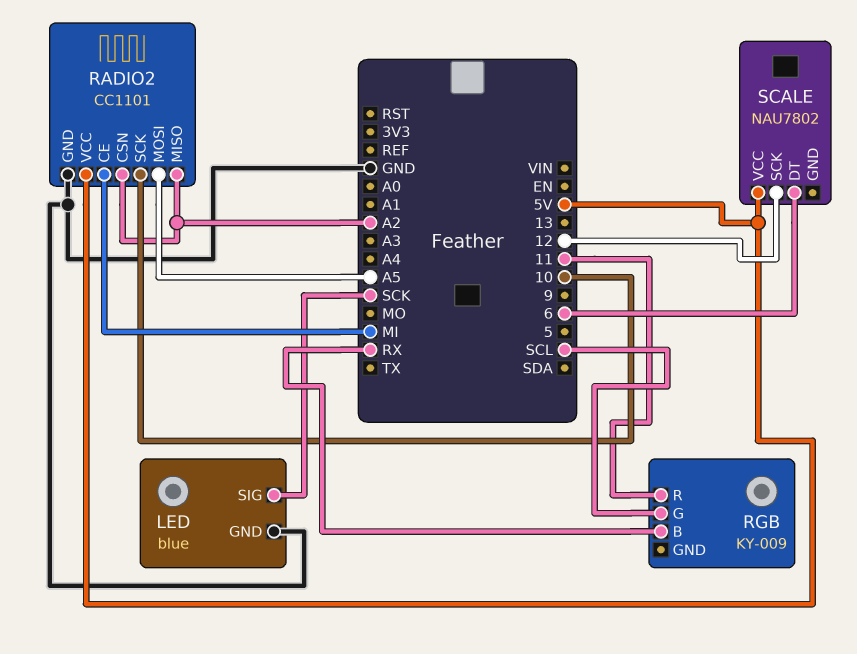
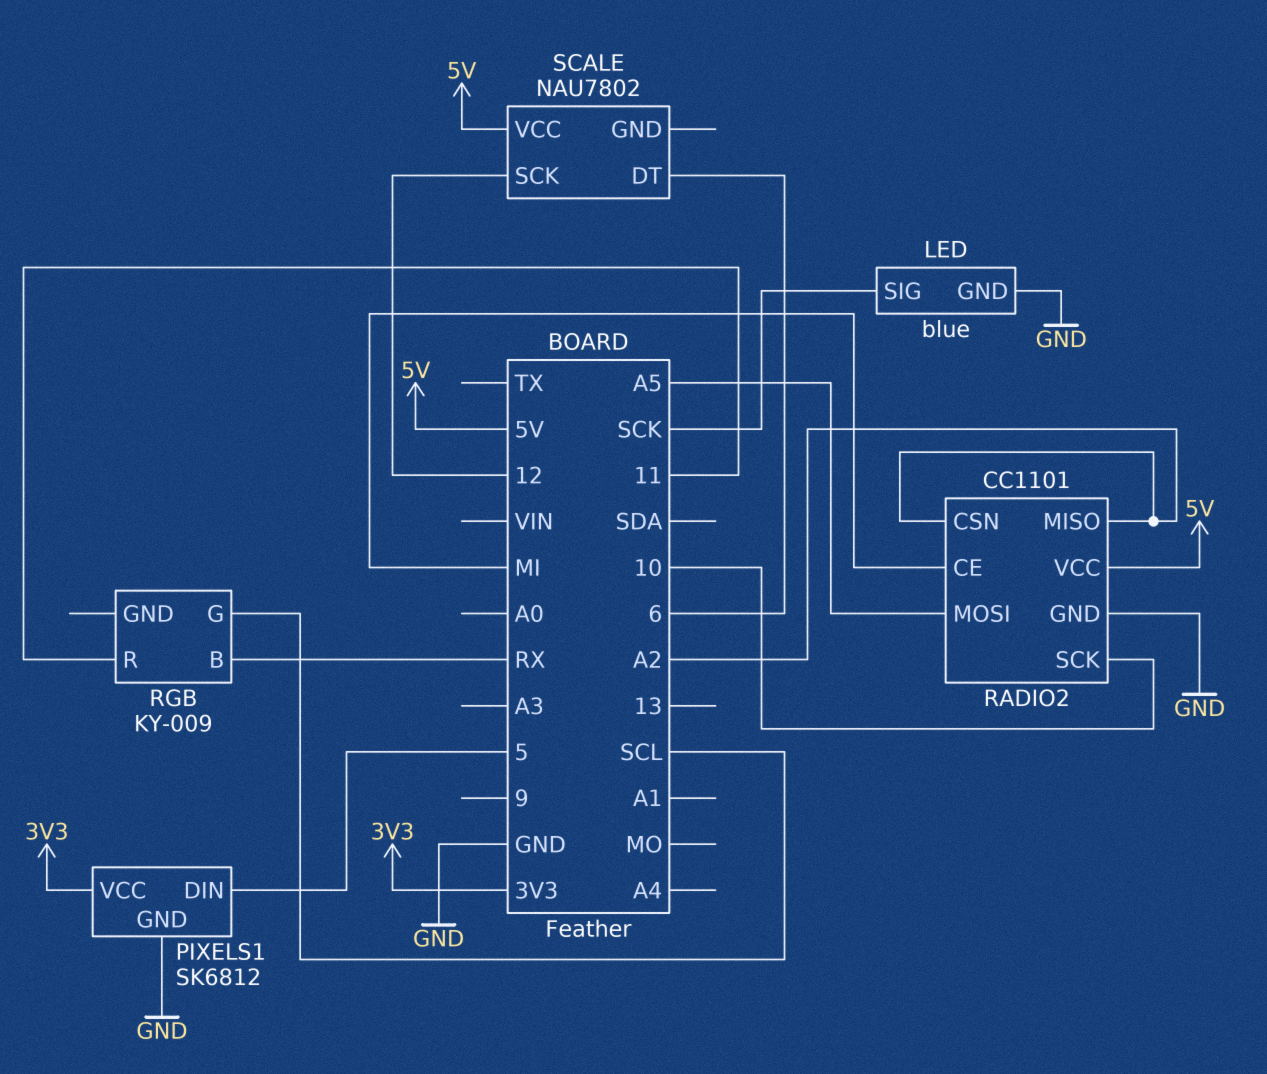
PIXELS1: none -> SK6812
PIXELS1 pin DIN: none -> 5
PIXELS1 pin GND: none -> GND
PIXELS1 pin VCC: none -> 3V3

